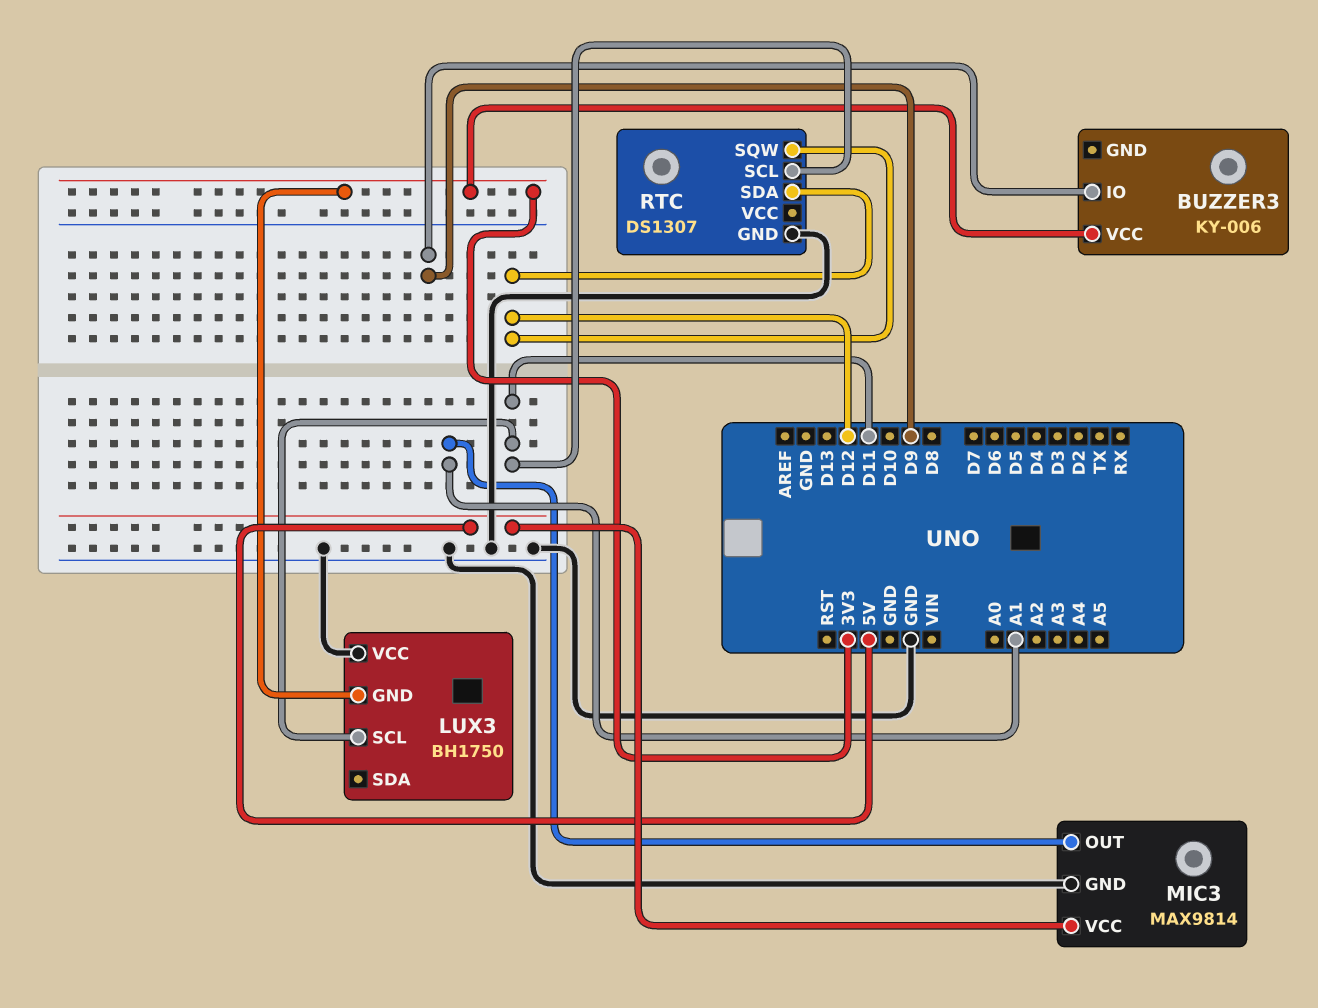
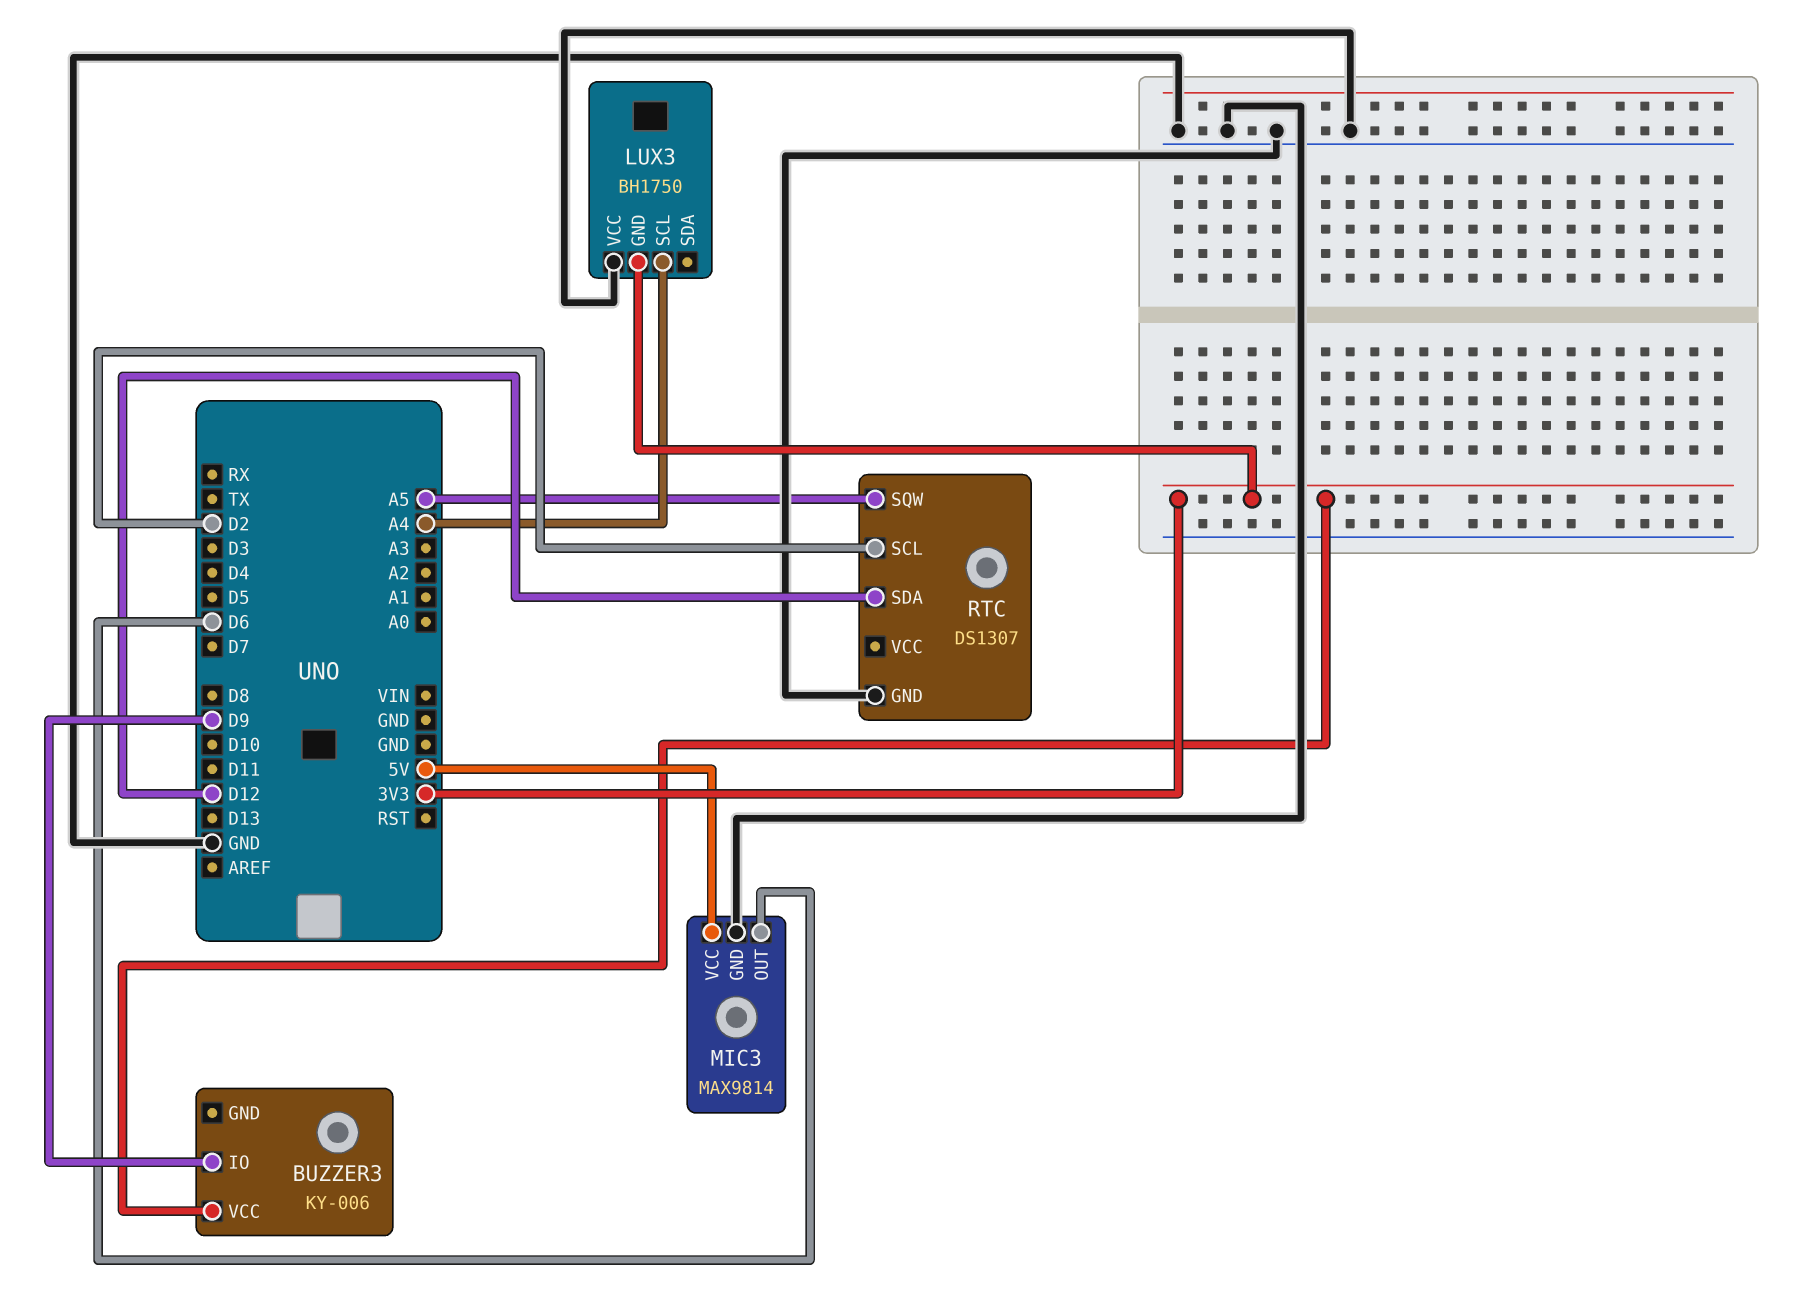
LUX3 pin SCL: D11 -> A4
MIC3 pin OUT: A1 -> D6
RTC pin SCL: D11 -> D2
RTC pin SQW: D12 -> A5

